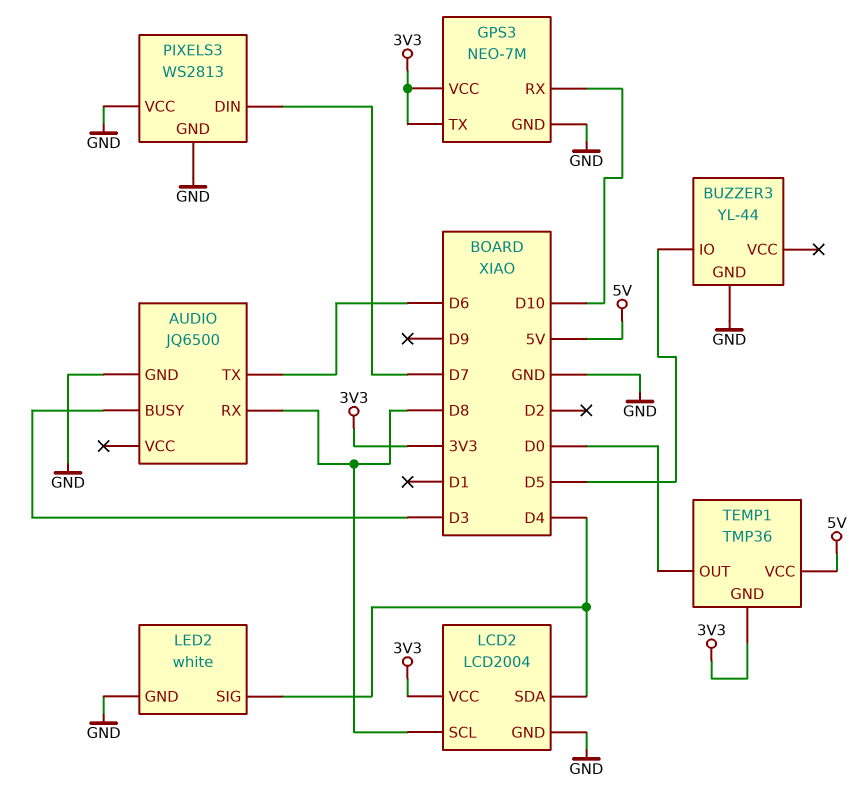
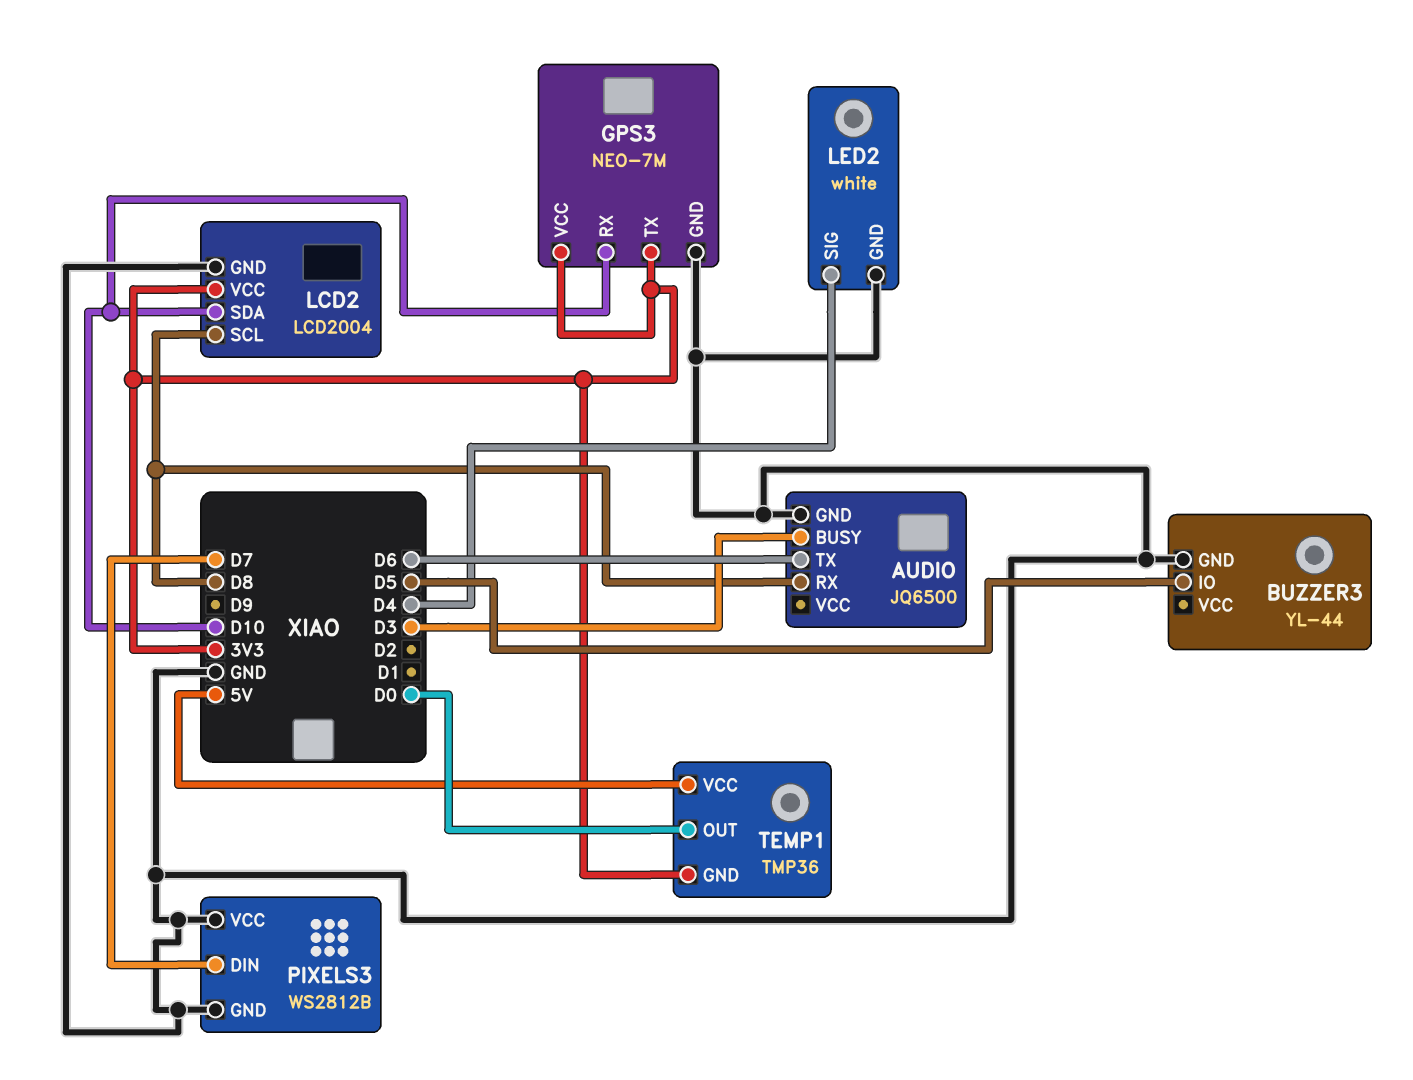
LCD2 pin SDA: D4 -> D10
PIXELS3: WS2813 -> WS2812B

